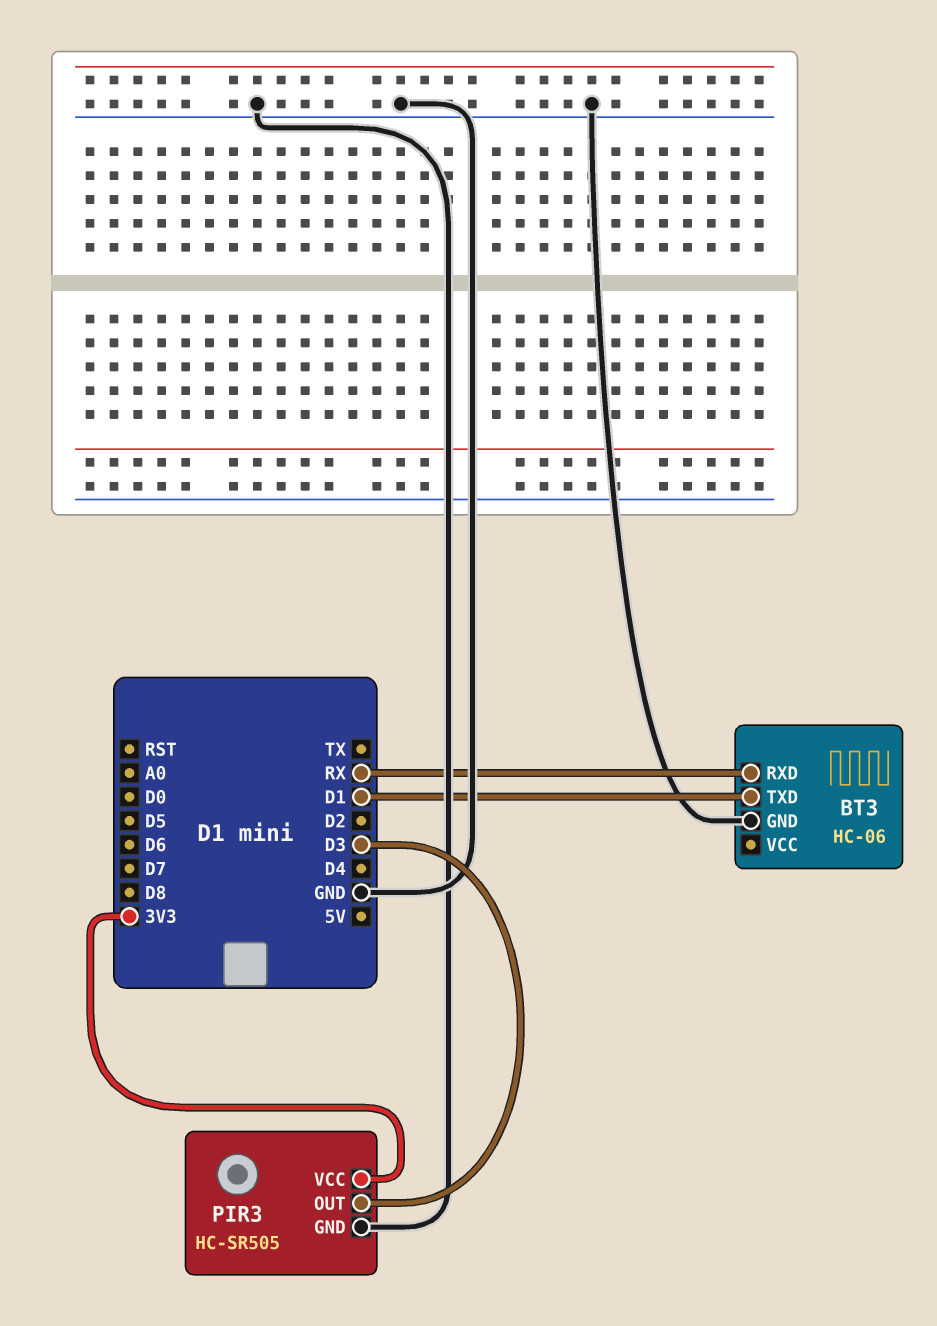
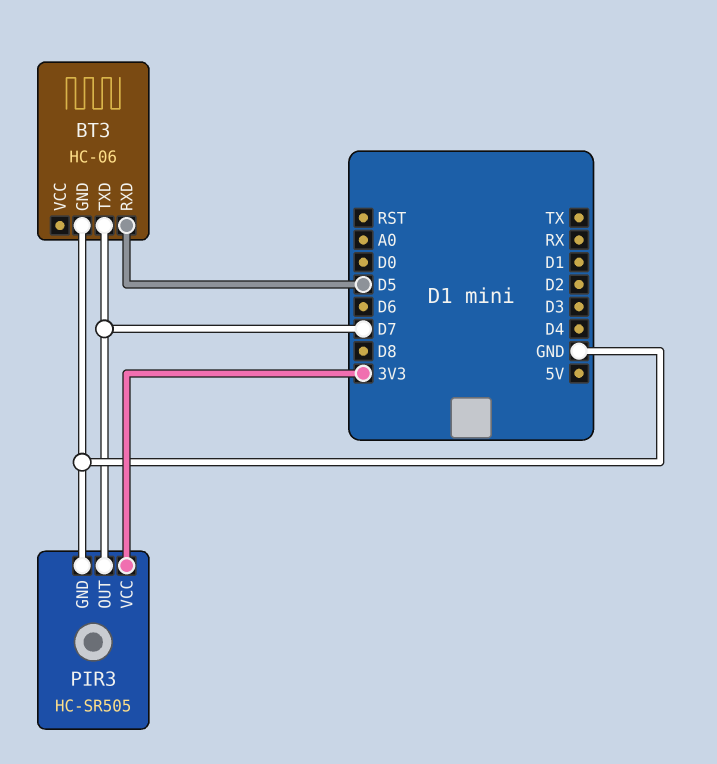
BT3 pin RXD: RX -> D5
BT3 pin TXD: D1 -> D7
PIR3 pin OUT: D3 -> D7

